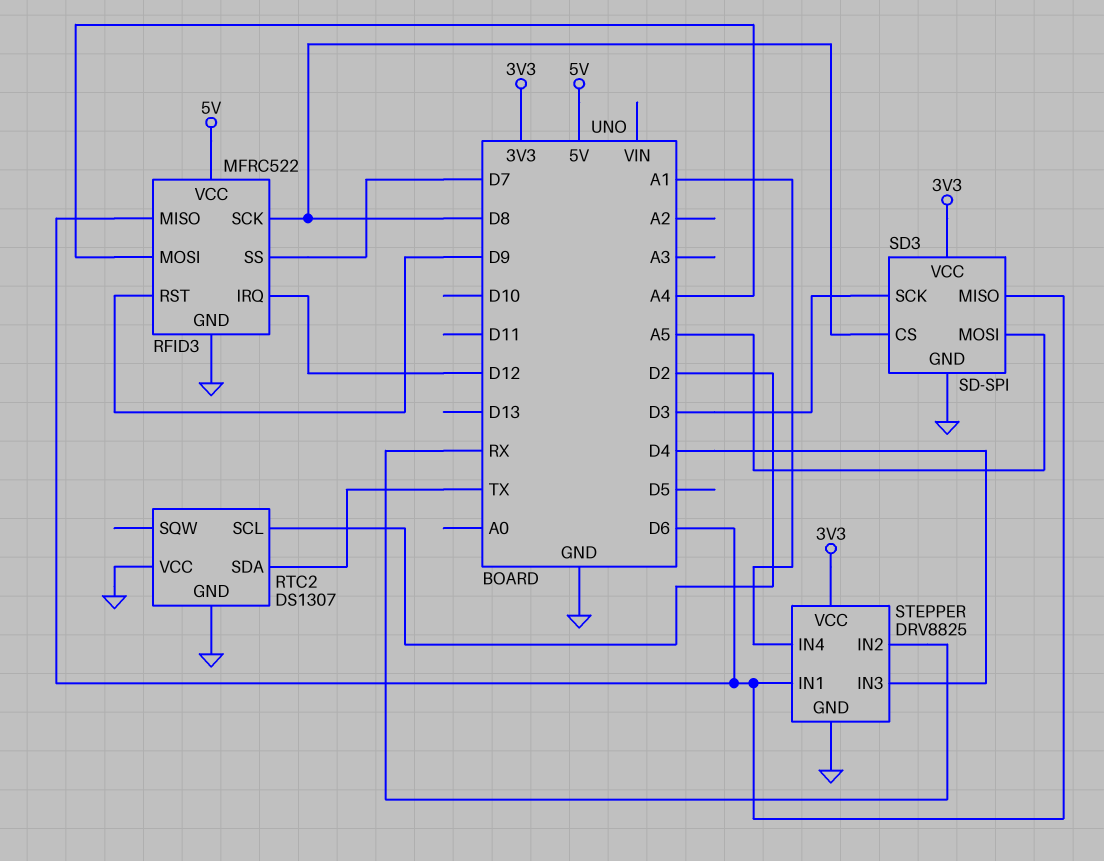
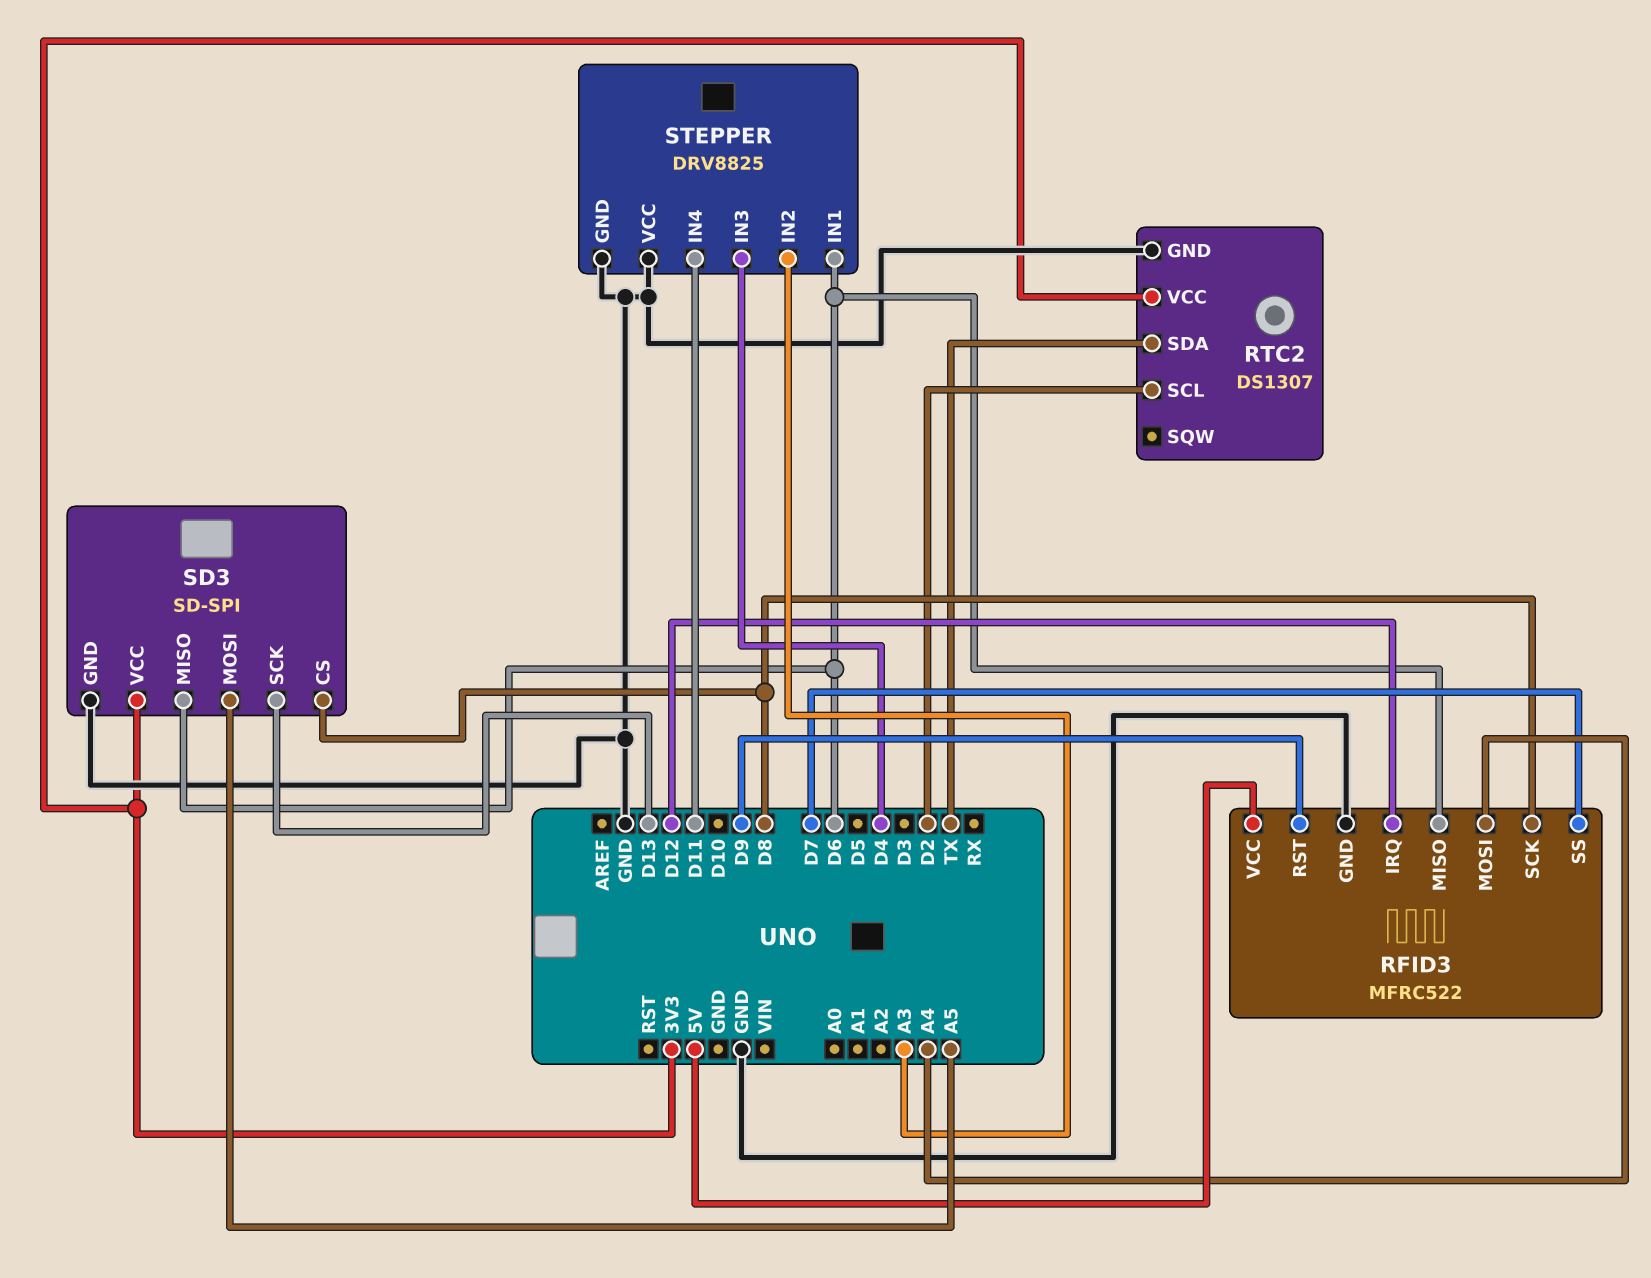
RTC2 pin VCC: GND -> 3V3
SD3 pin SCK: D3 -> D13
STEPPER pin IN2: RX -> A3
STEPPER pin IN4: A1 -> D11
STEPPER pin VCC: 3V3 -> GND

